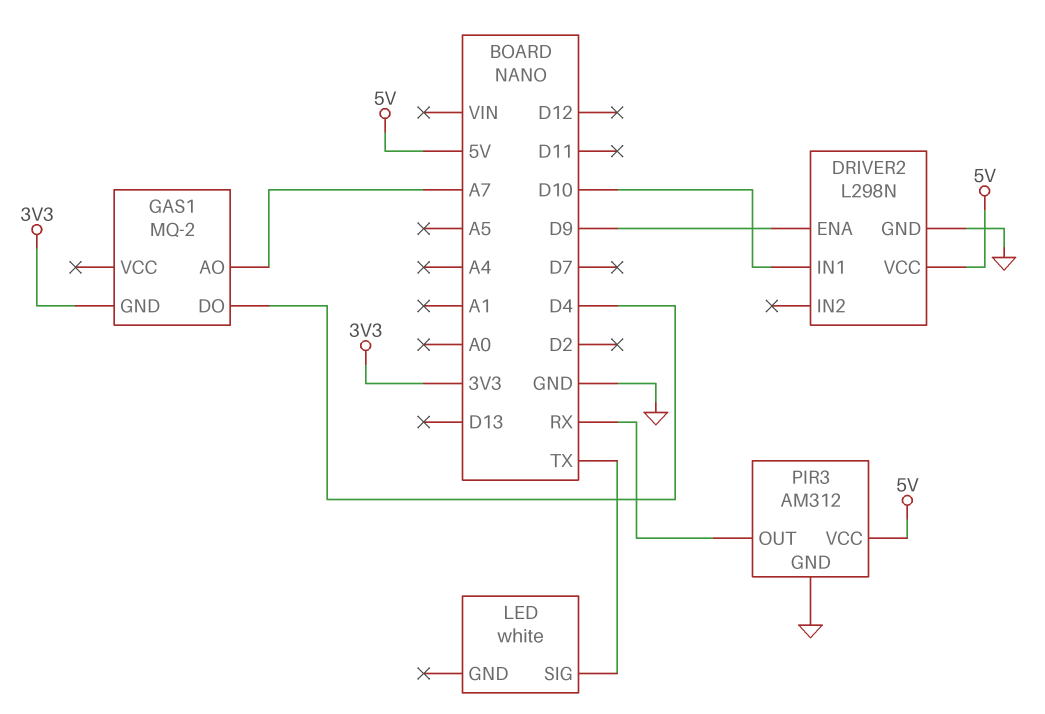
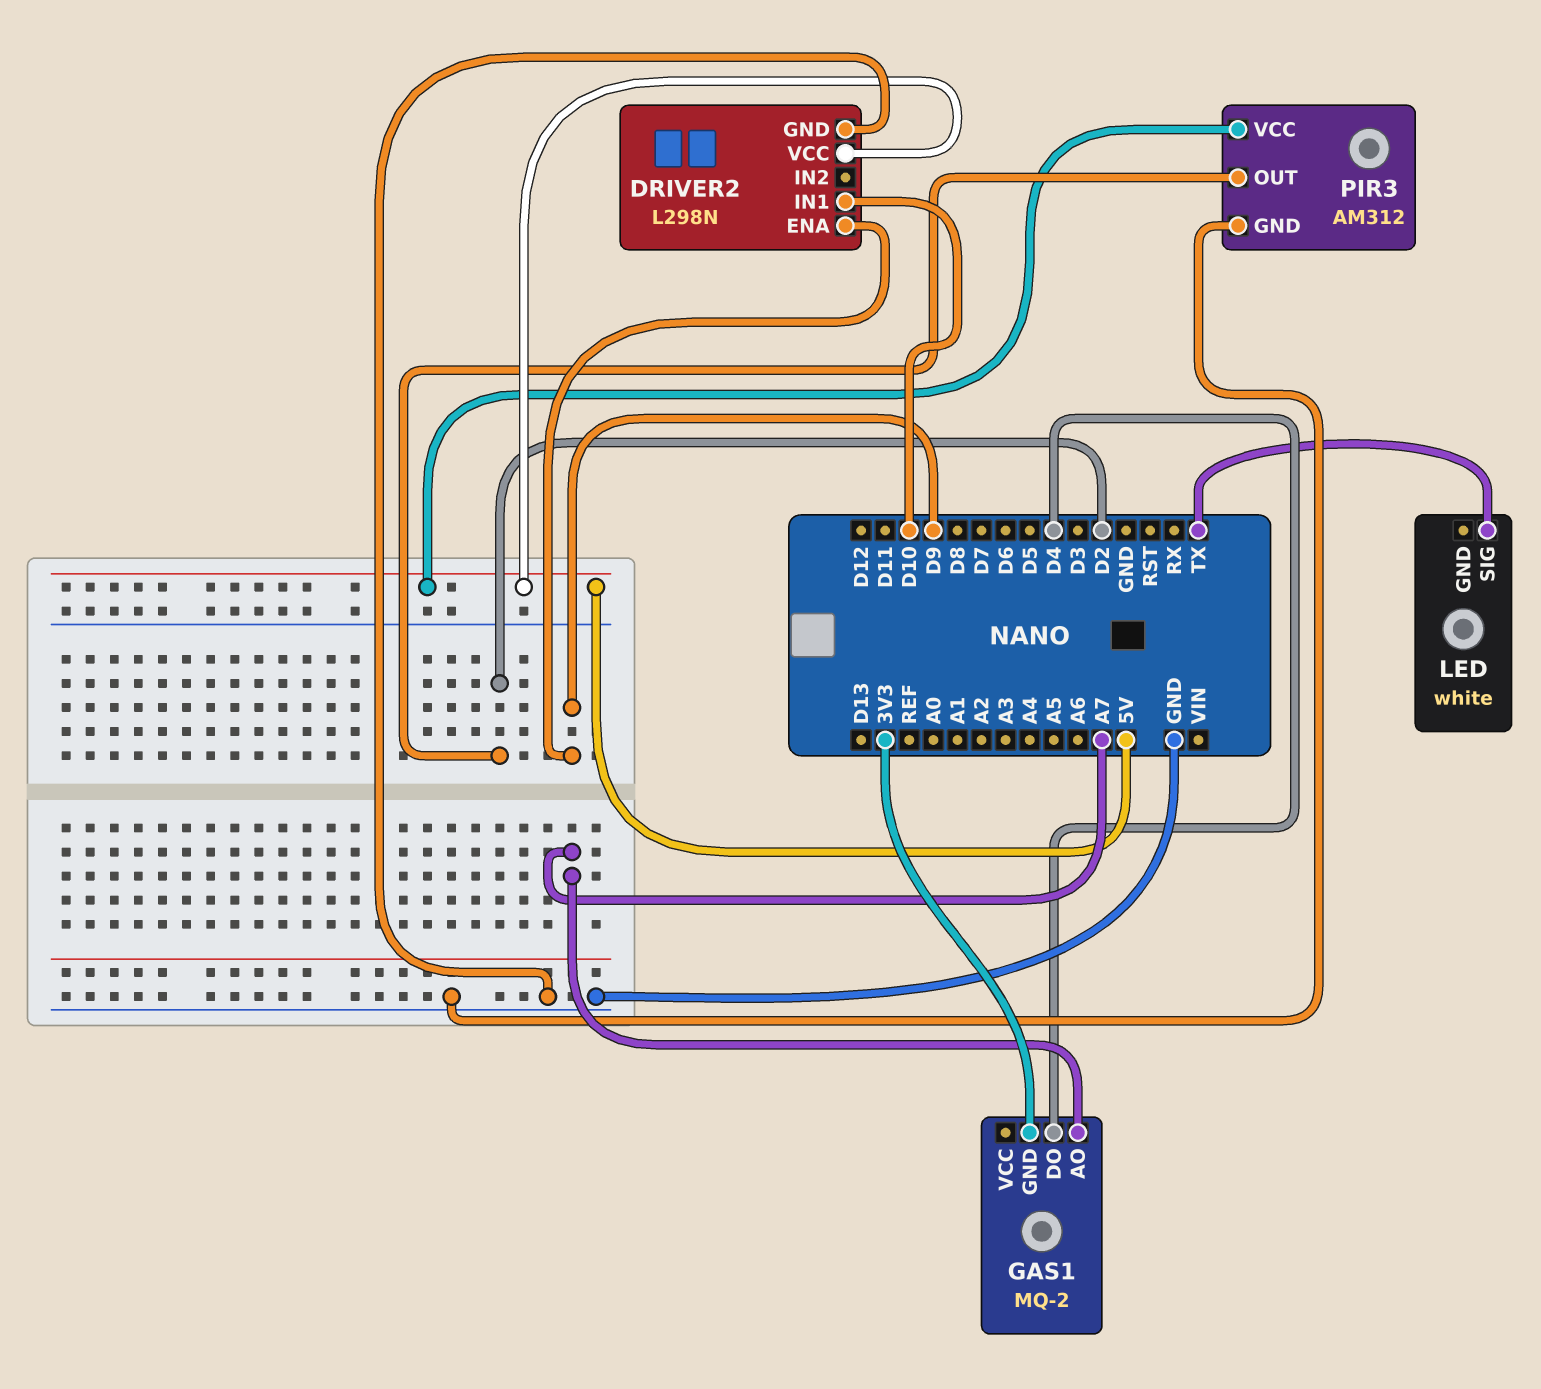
PIR3 pin OUT: RX -> D2

